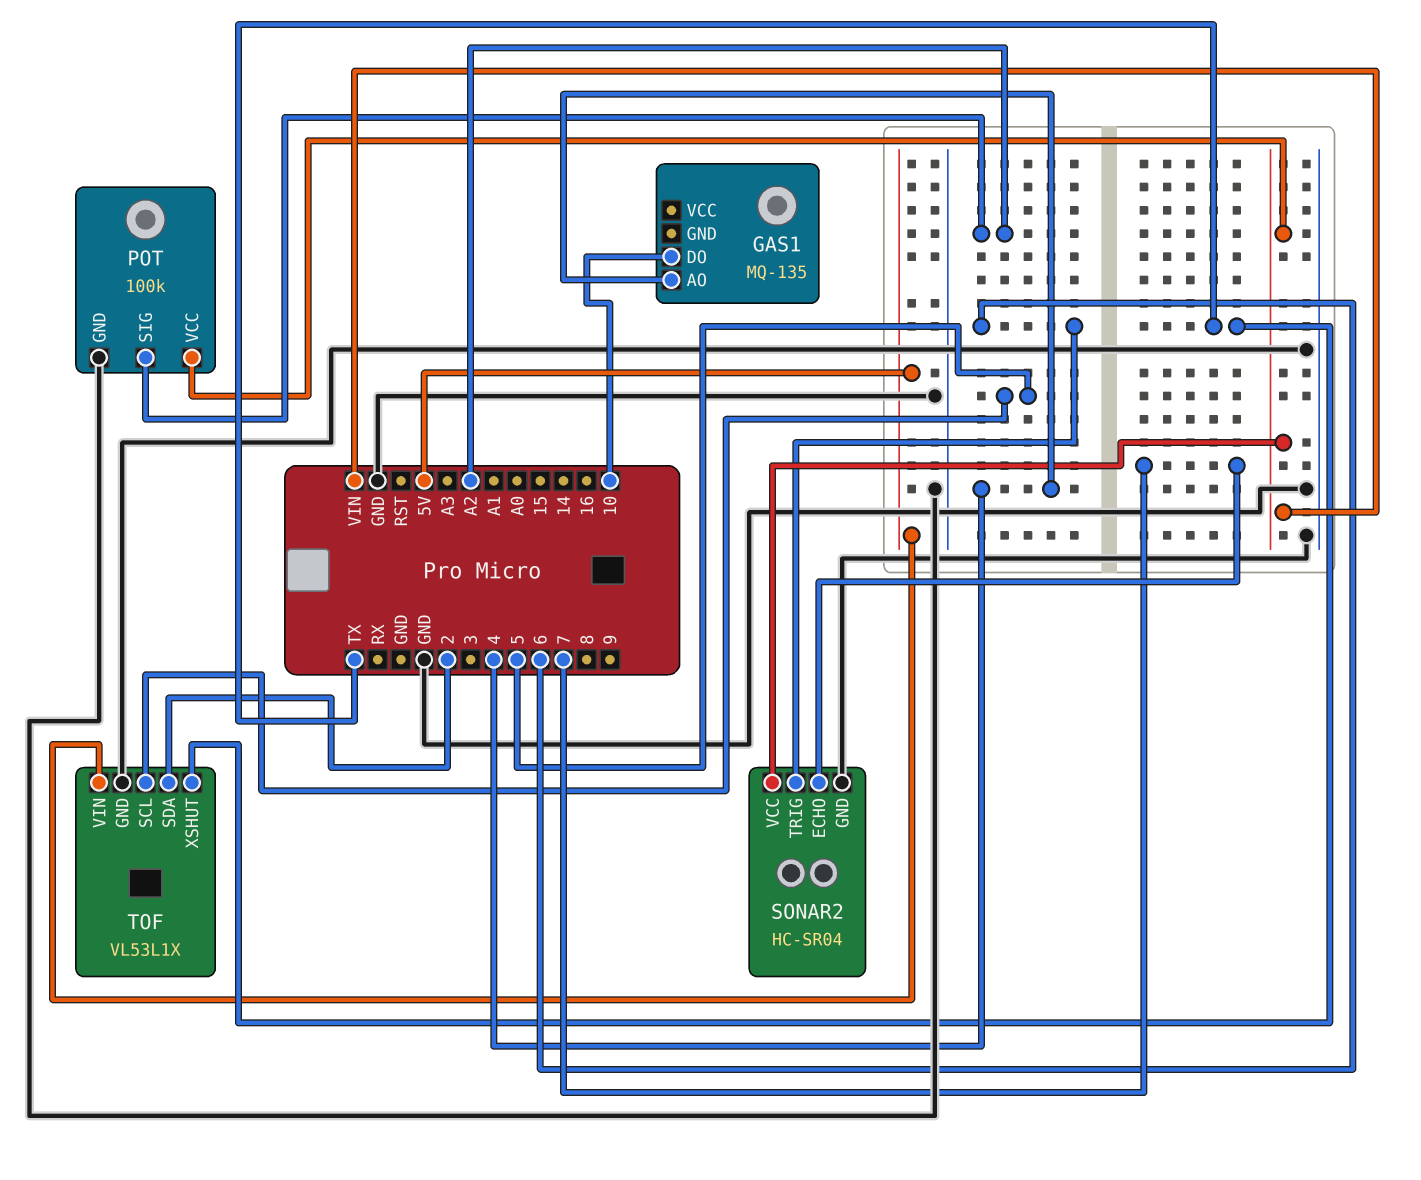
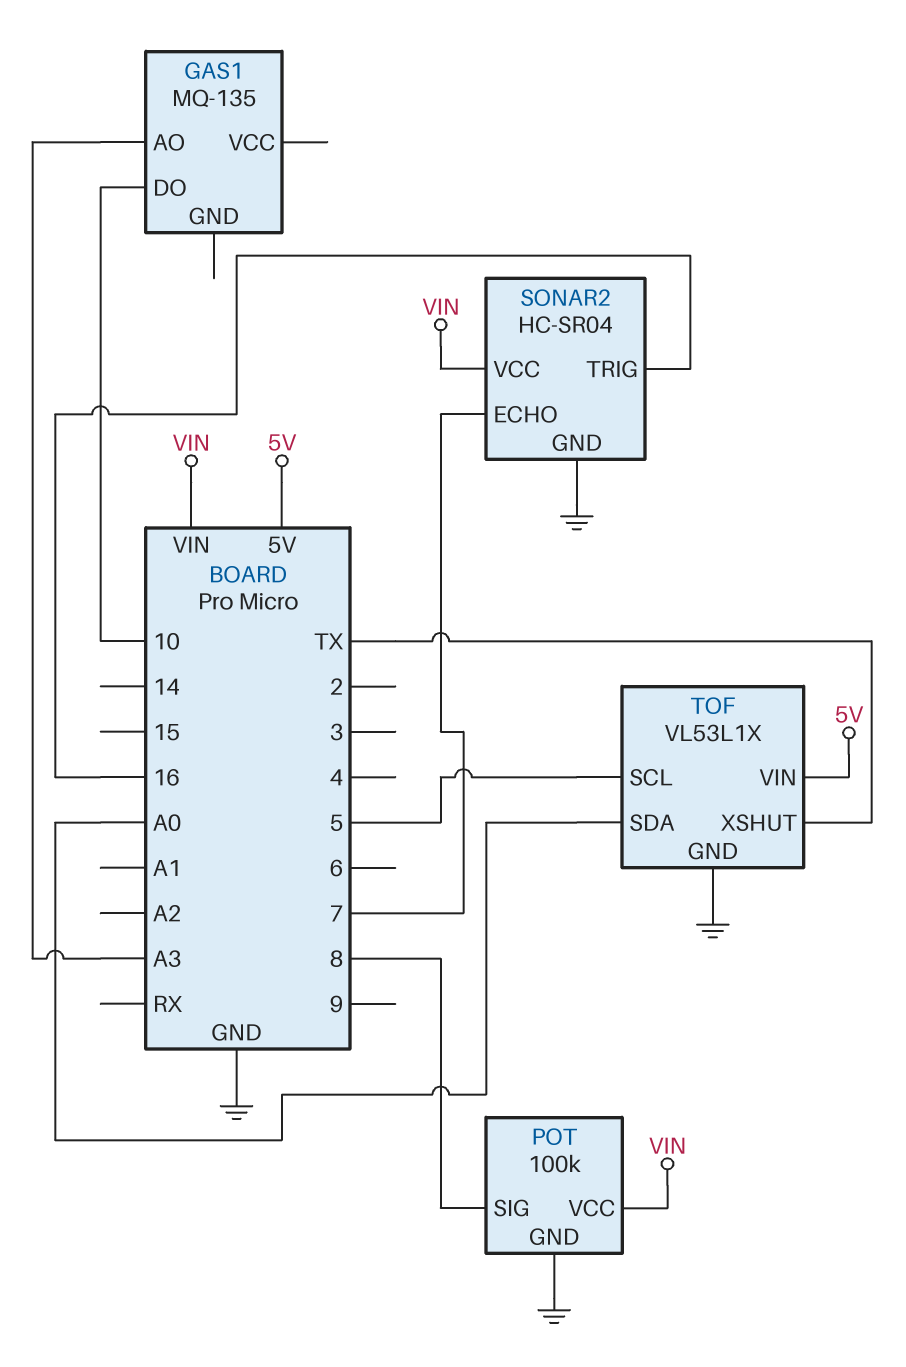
GAS1 pin AO: 4 -> A3
POT pin SIG: A2 -> 8
SONAR2 pin TRIG: 6 -> 16
TOF pin SDA: 2 -> A0

